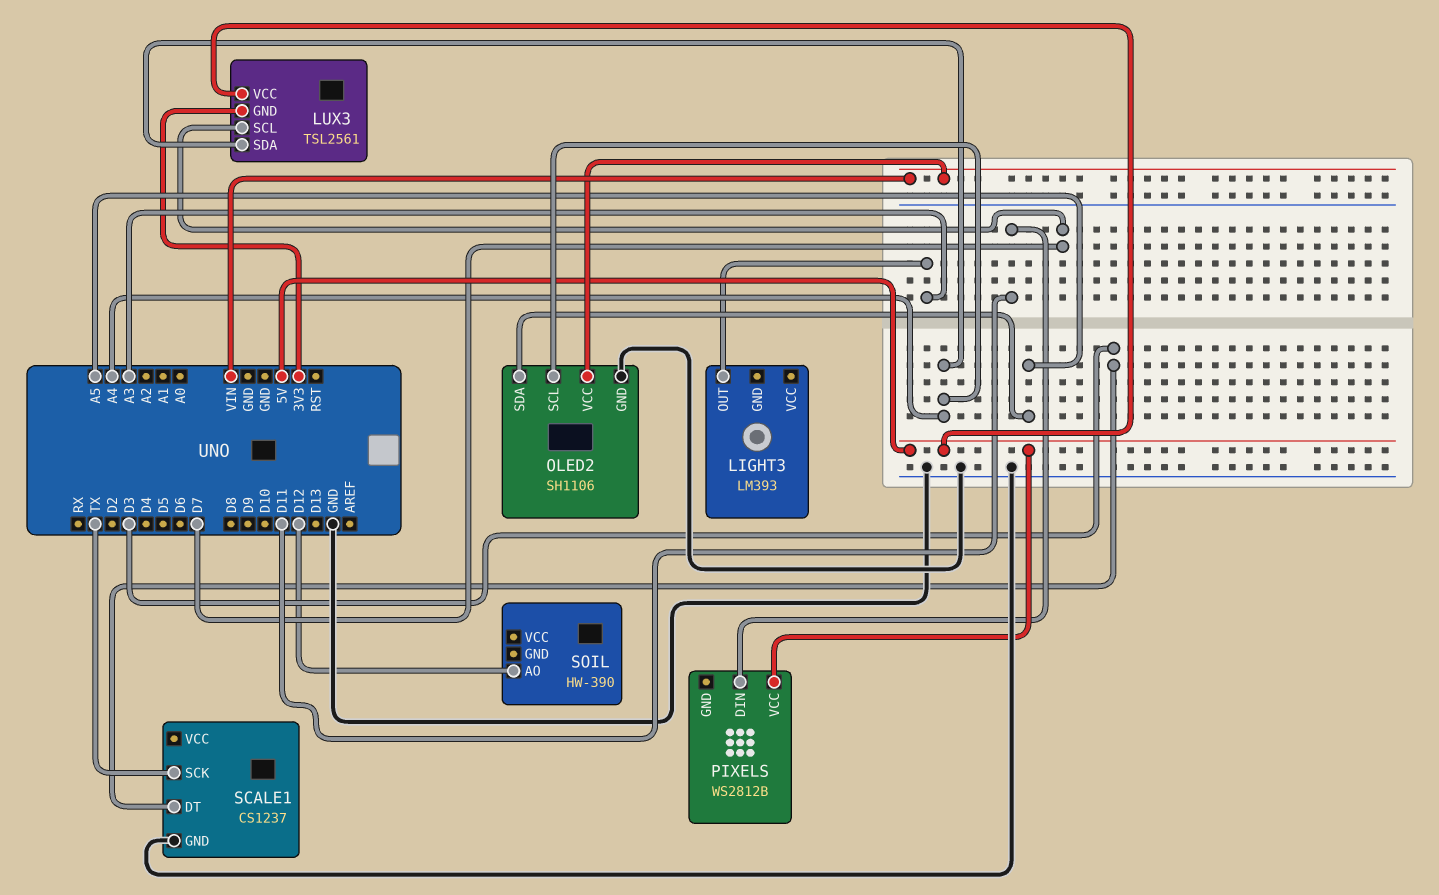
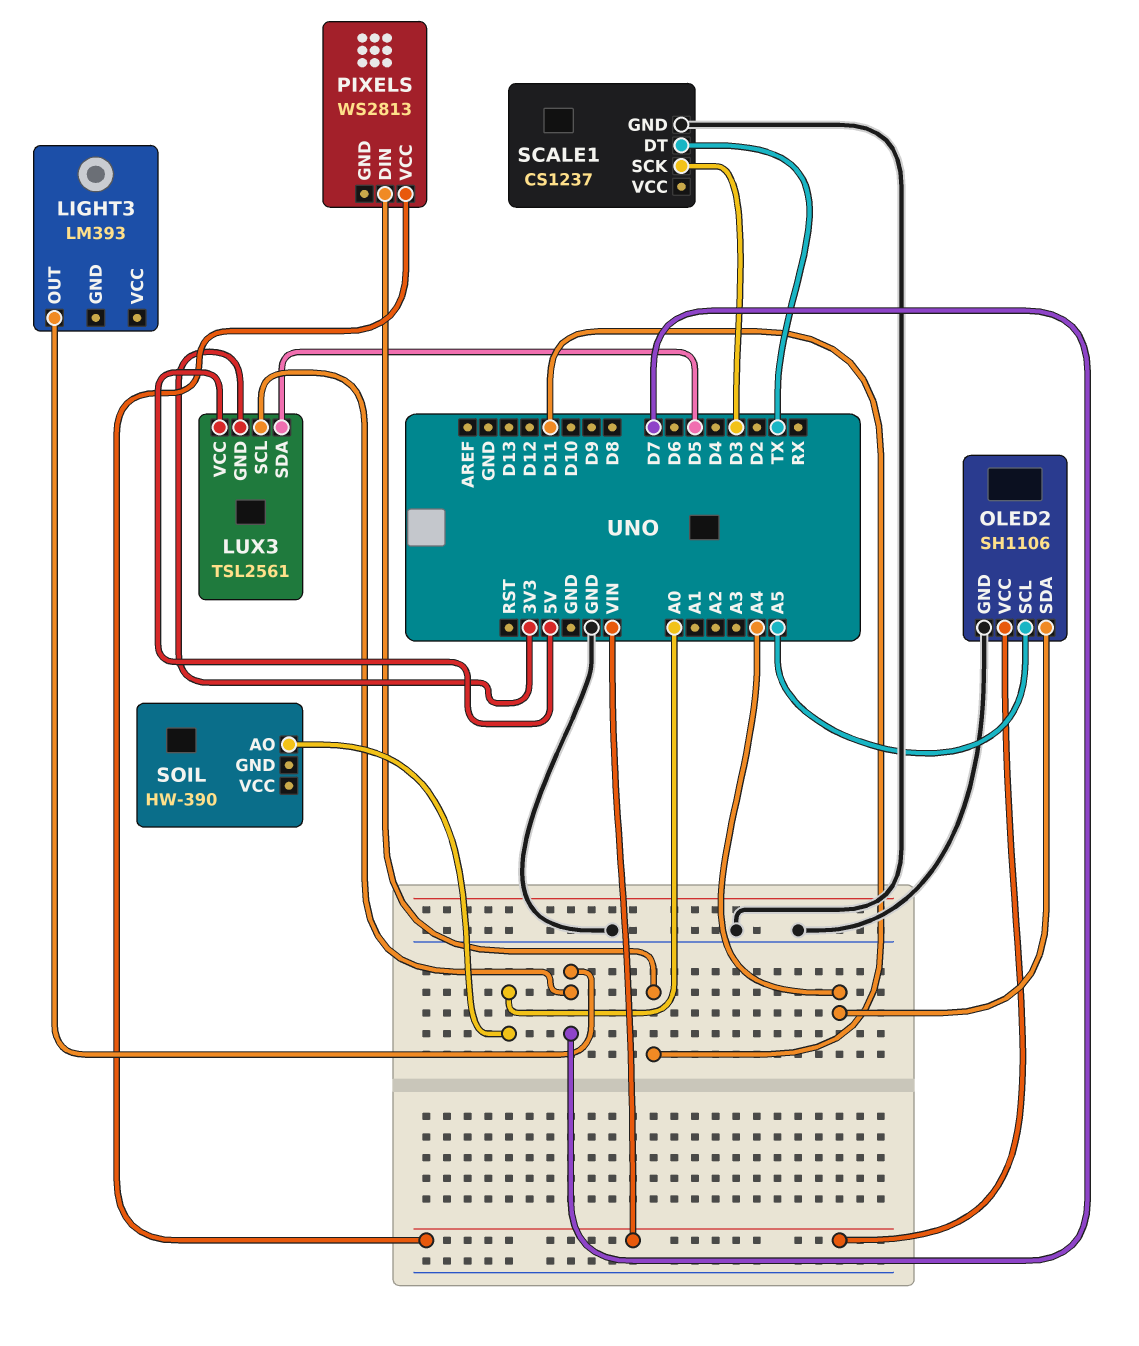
LIGHT3 pin OUT: A3 -> D7
LUX3 pin SDA: A4 -> D5
OLED2 pin SCL: A4 -> A5
OLED2 pin SDA: A5 -> A4
PIXELS: WS2812B -> WS2813
PIXELS pin VCC: 5V -> VIN
SCALE1 pin DT: D3 -> TX
SCALE1 pin SCK: TX -> D3
SOIL pin AO: D12 -> A0

